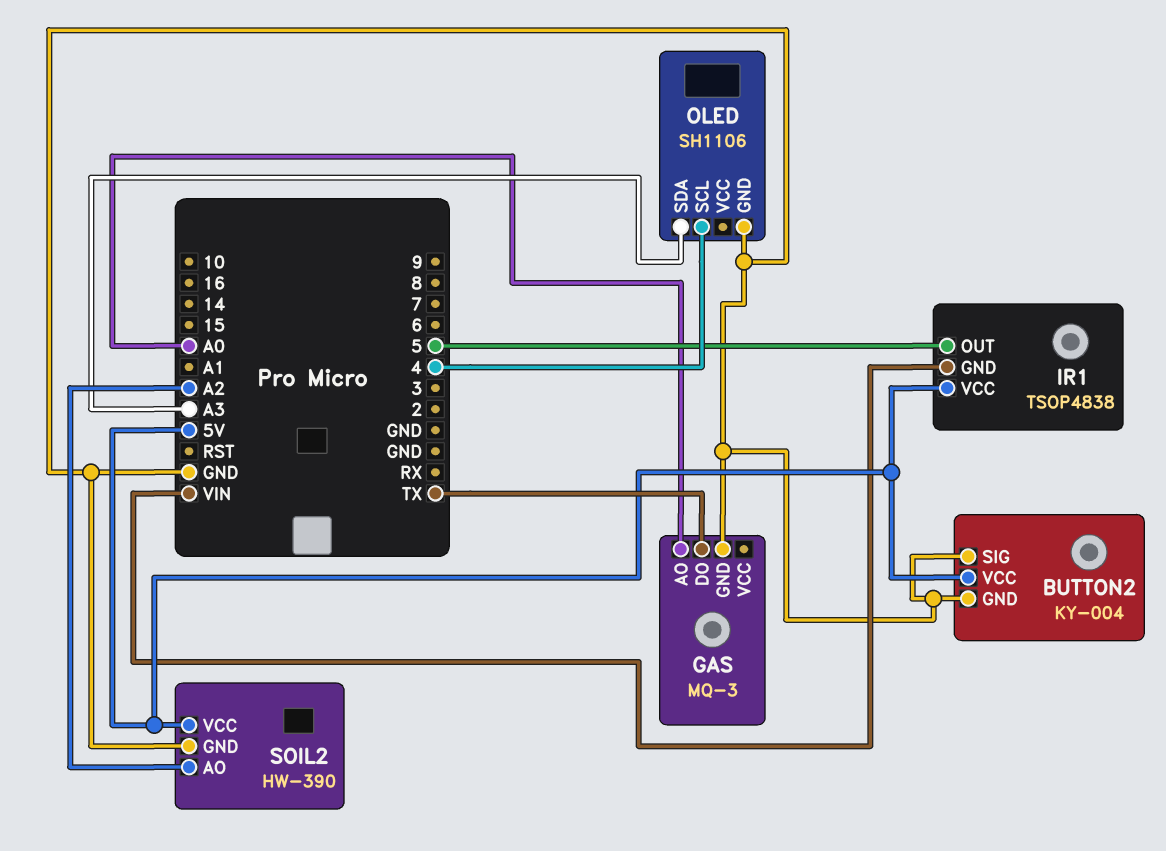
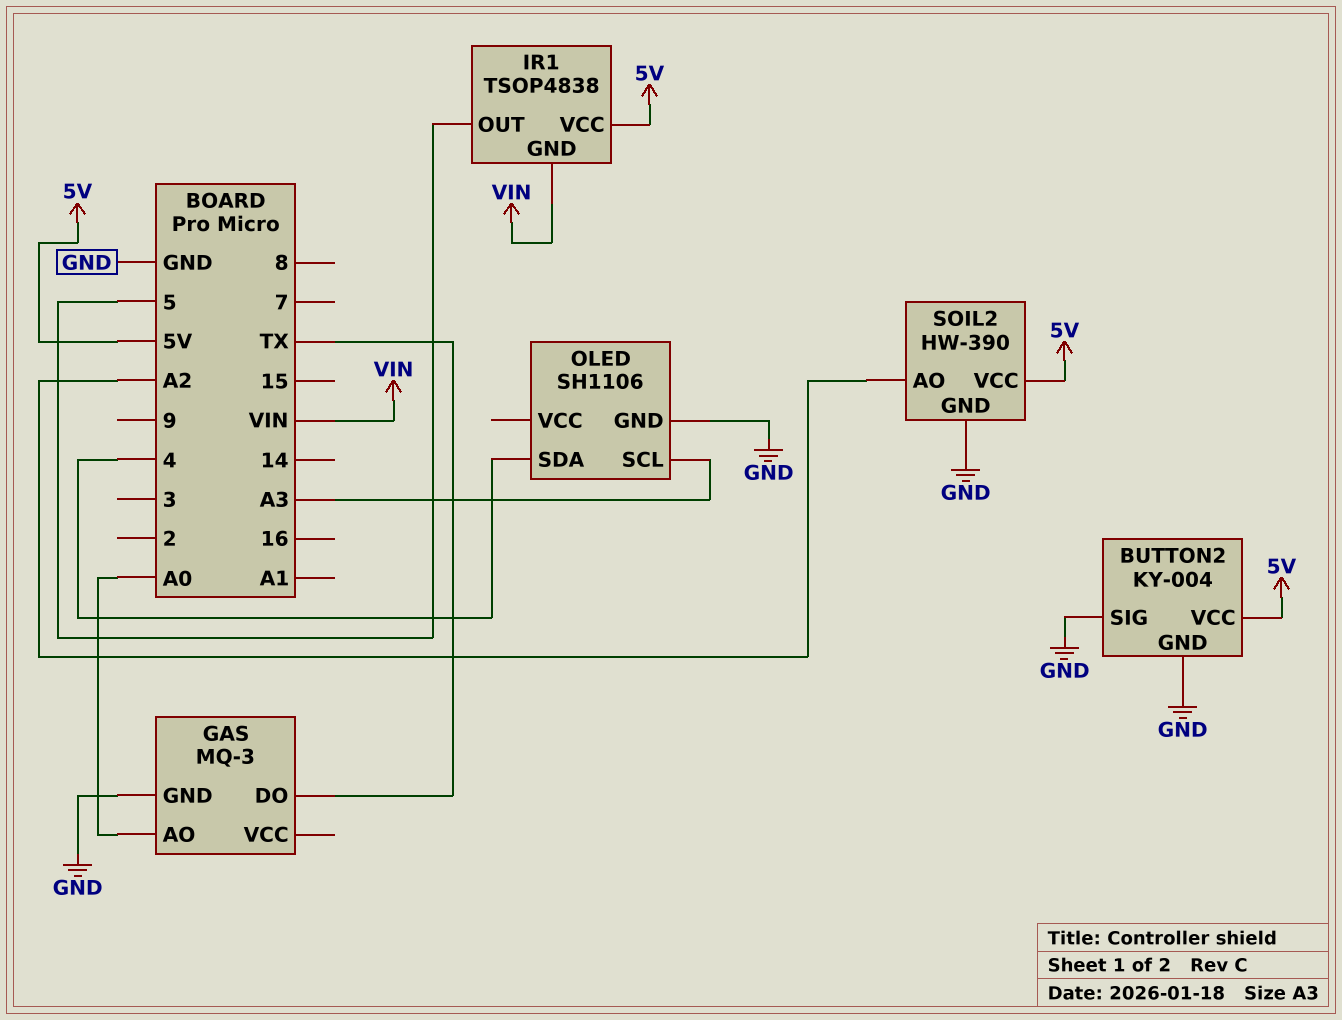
OLED pin SCL: 4 -> A3
OLED pin SDA: A3 -> 4

